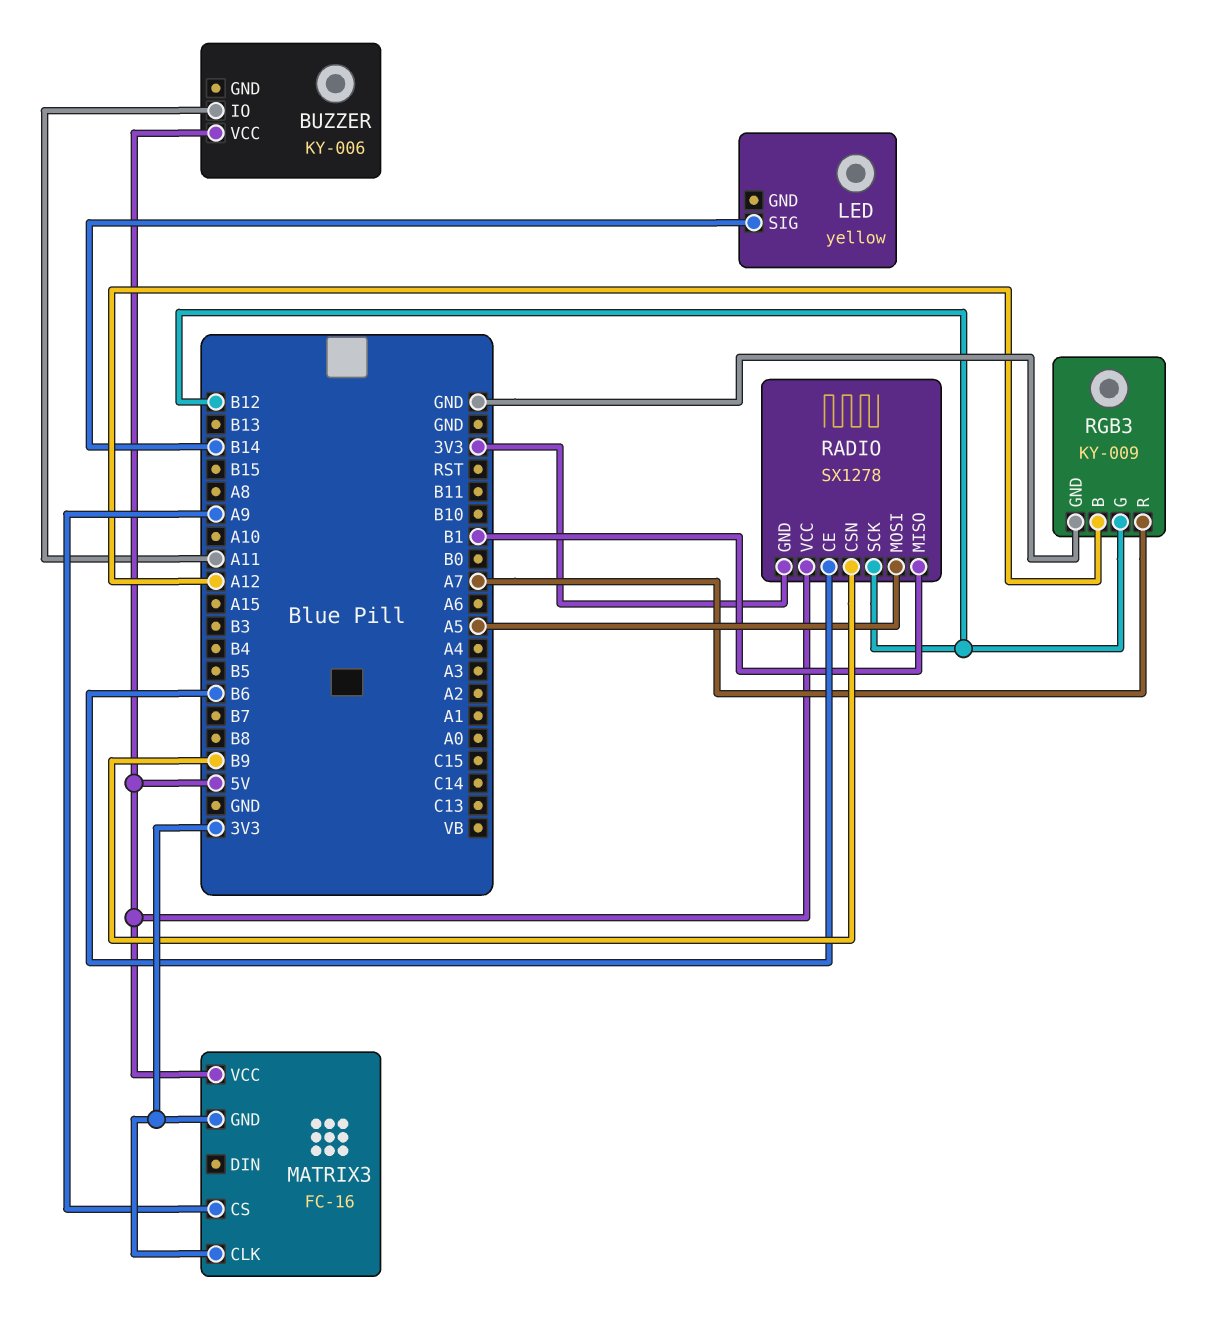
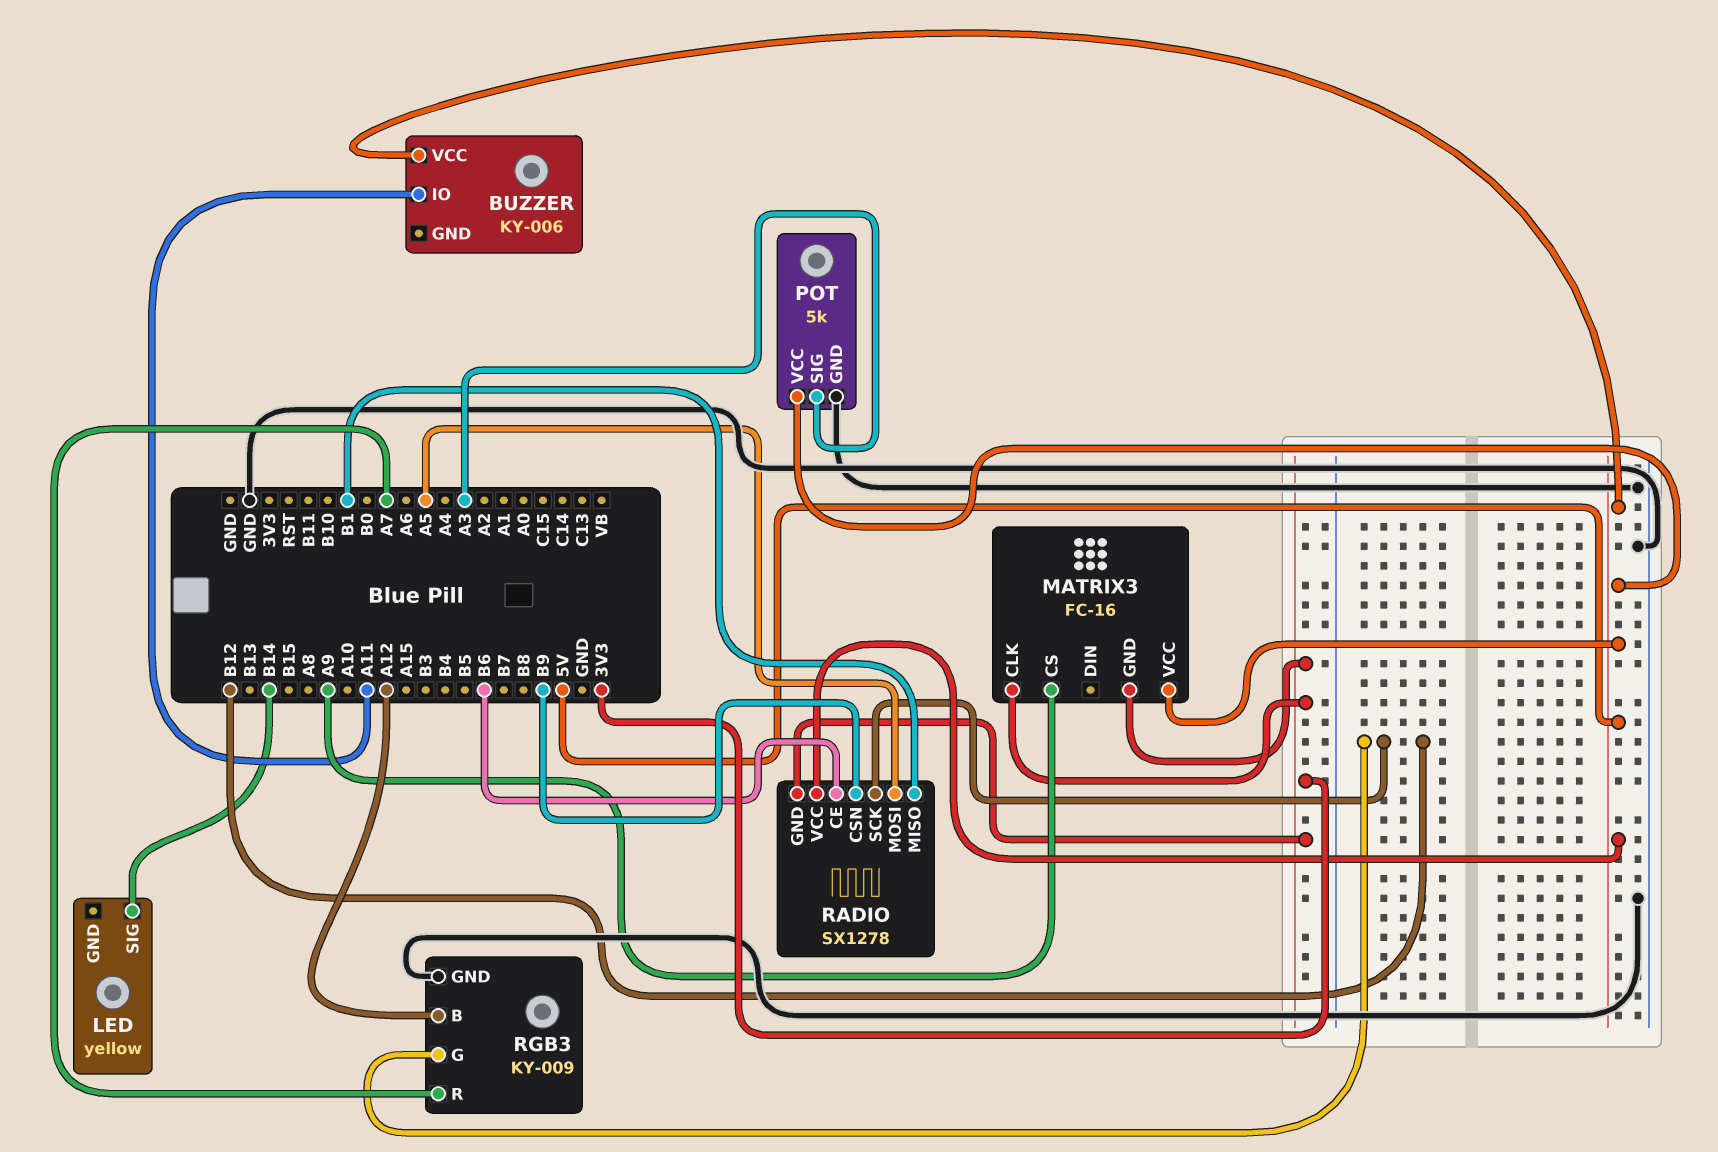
POT: none -> 5k
POT pin GND: none -> GND
POT pin SIG: none -> A3
POT pin VCC: none -> 5V

